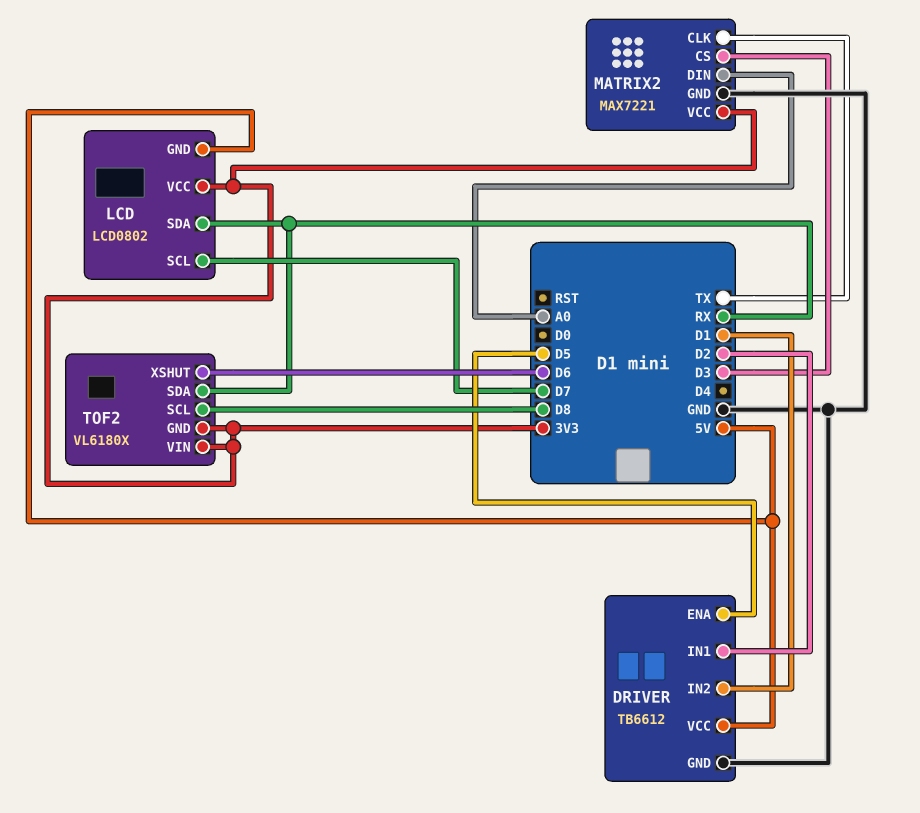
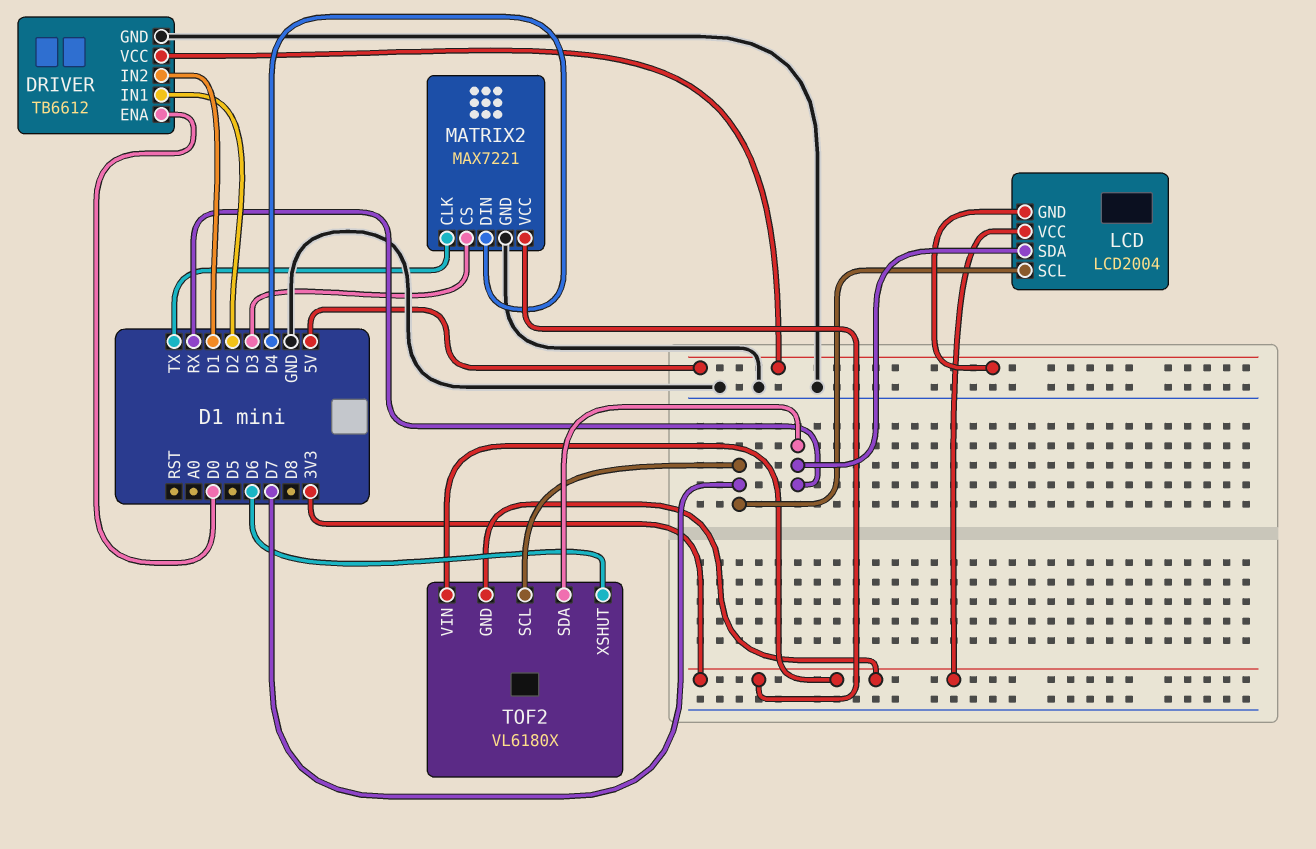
DRIVER pin ENA: D5 -> D0
LCD: LCD0802 -> LCD2004
MATRIX2 pin DIN: A0 -> D4
TOF2 pin SCL: D8 -> D7

